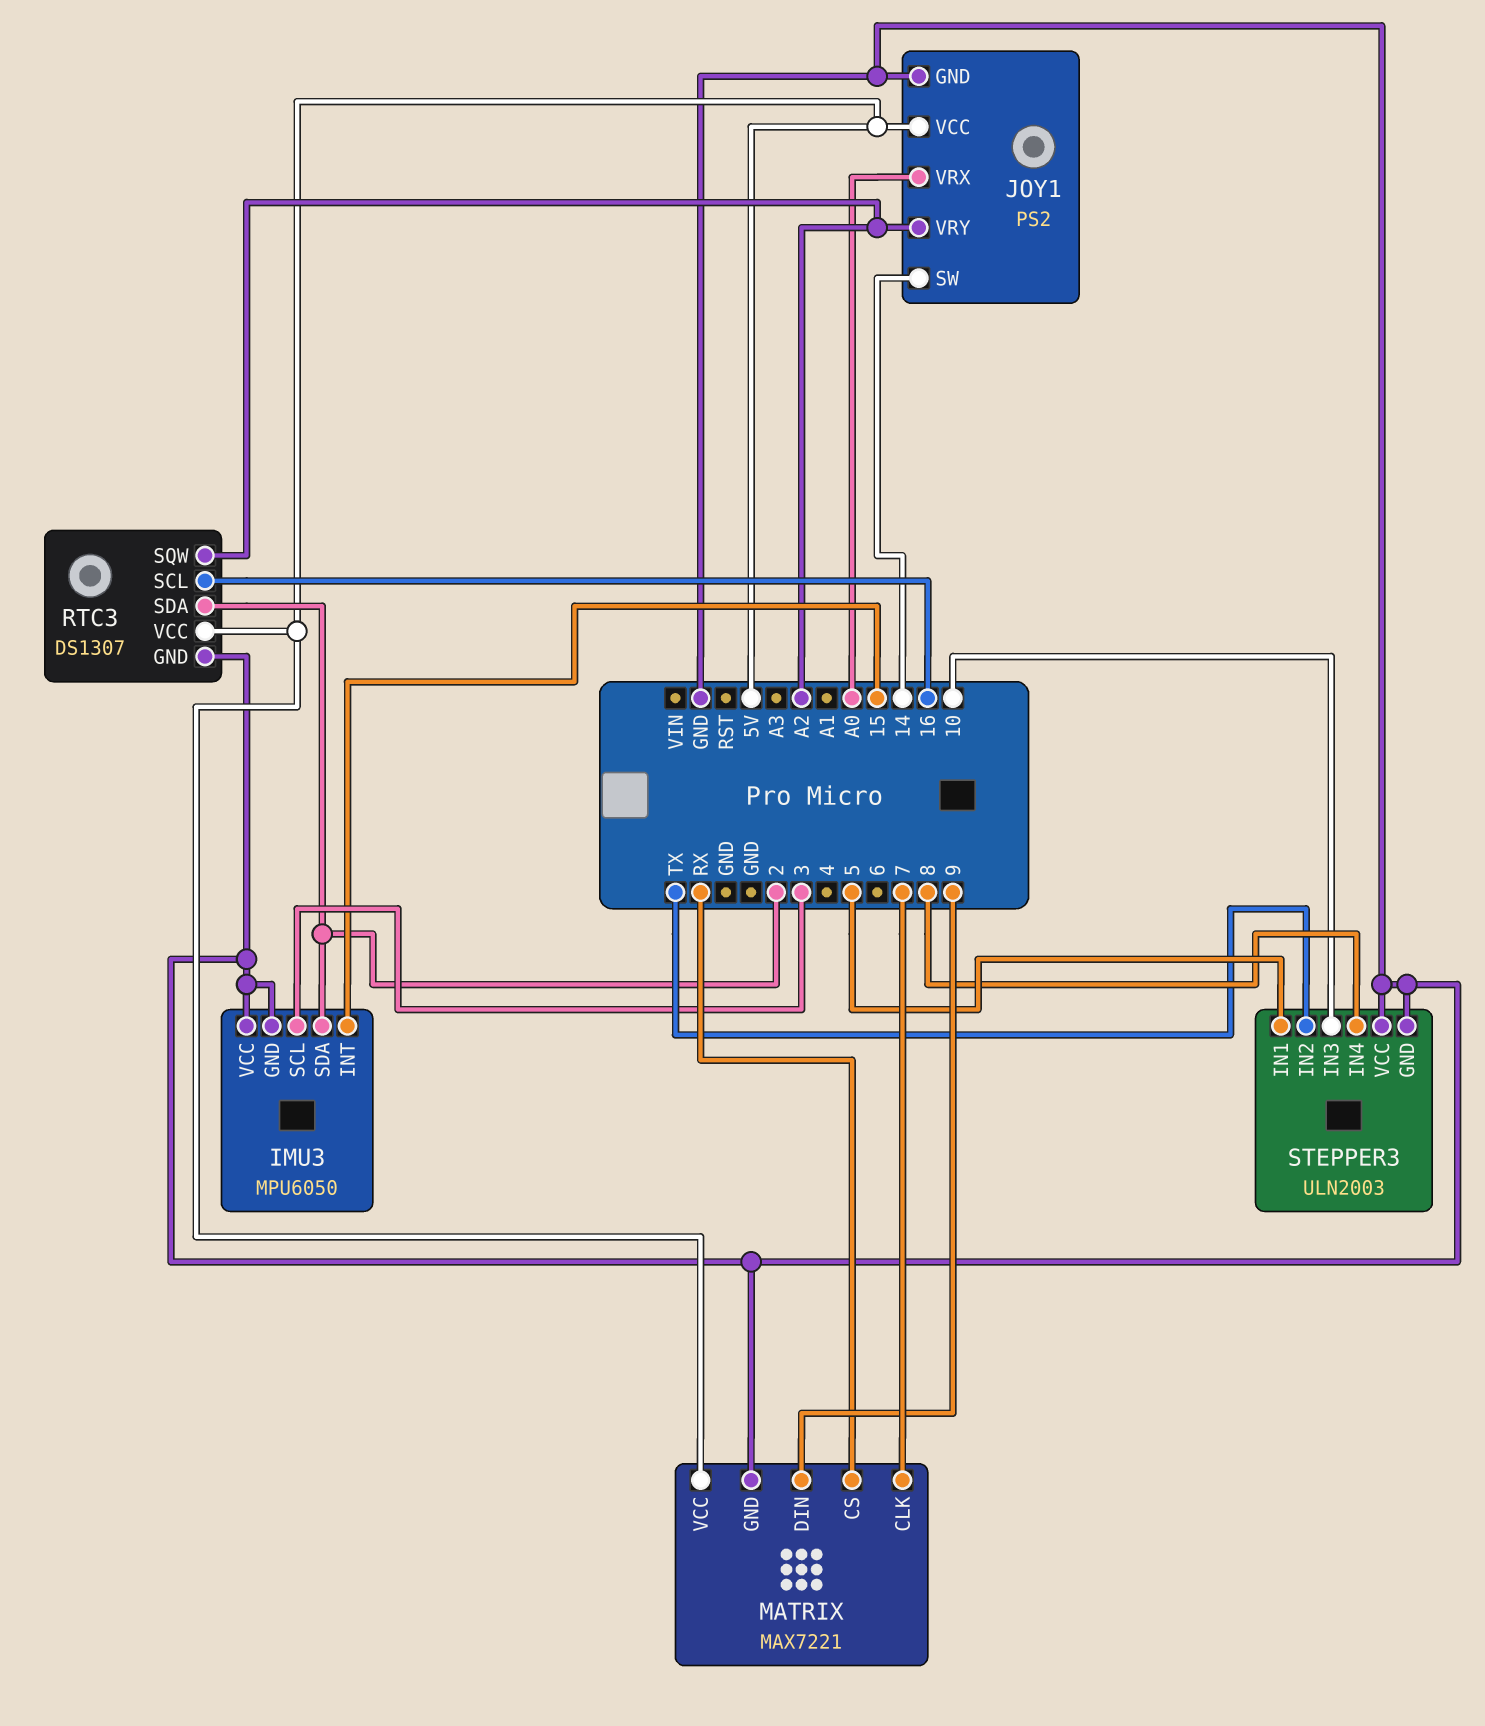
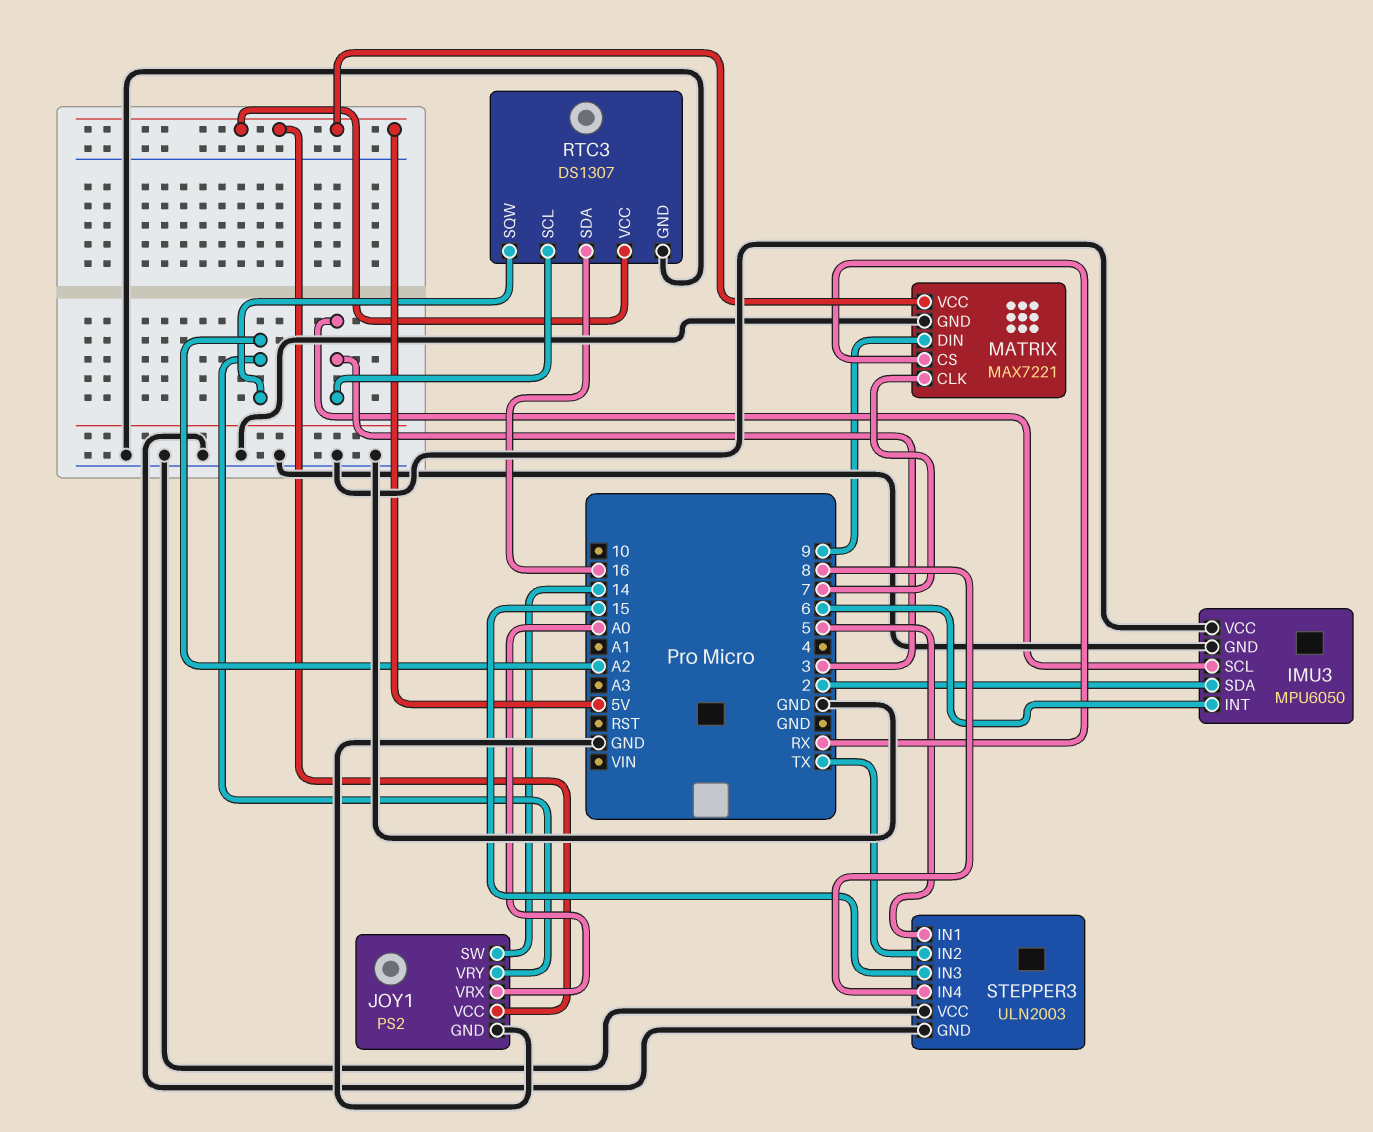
IMU3 pin INT: 15 -> 6
RTC3 pin SCL: 16 -> 3
RTC3 pin SDA: 2 -> 16
STEPPER3 pin IN3: 10 -> 15

